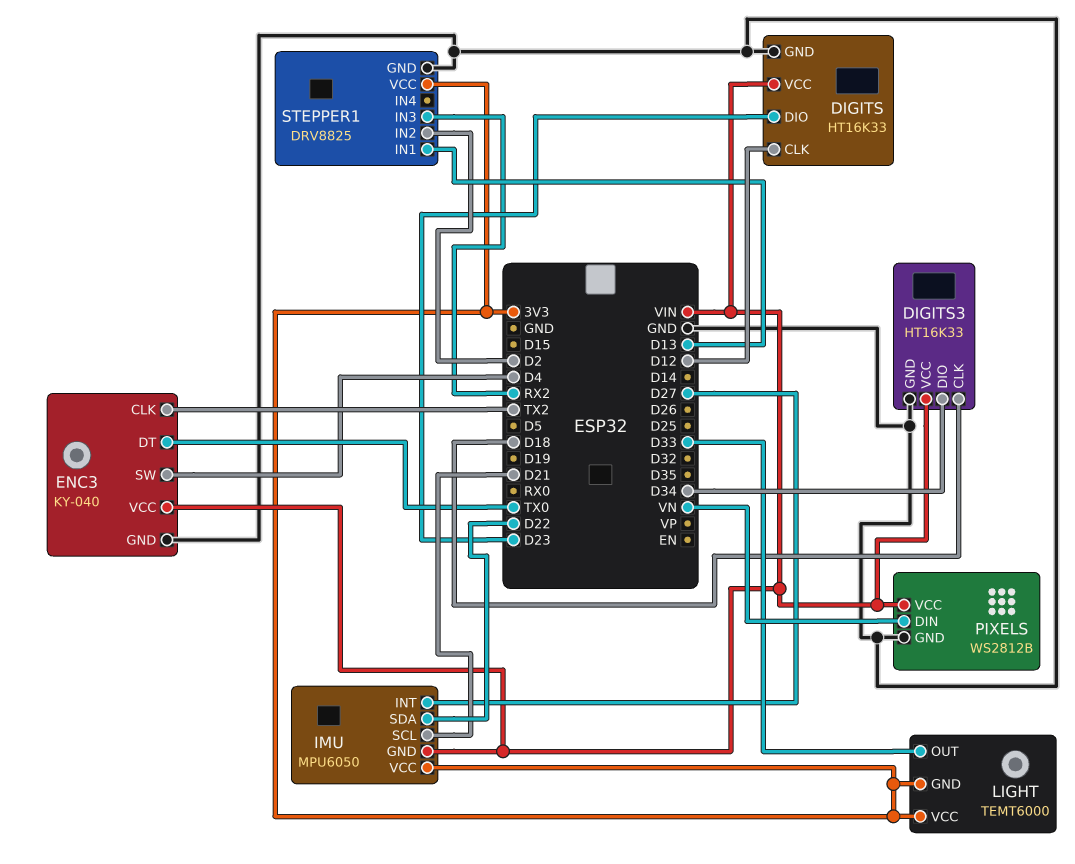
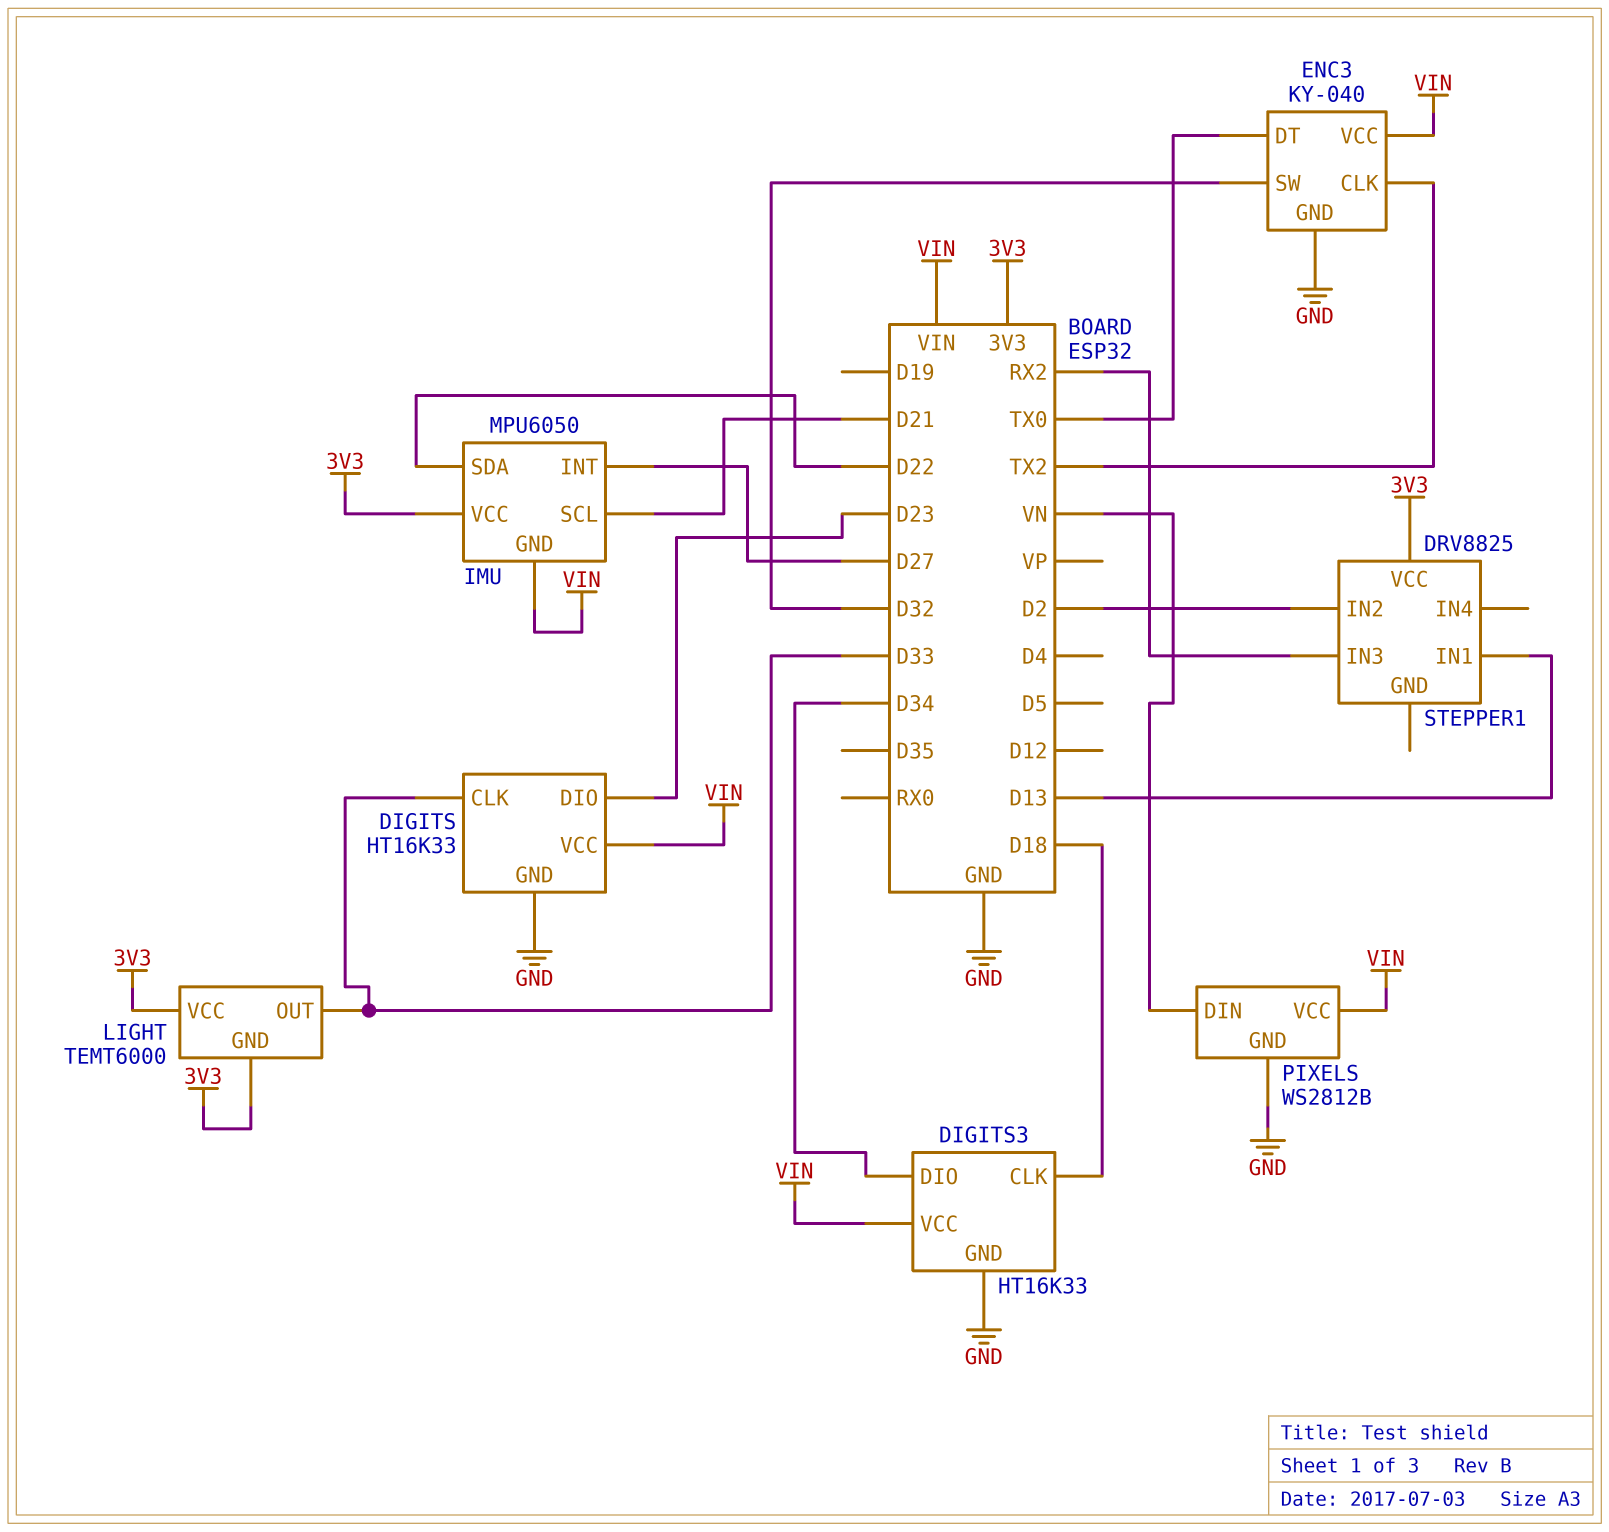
DIGITS pin CLK: D12 -> D33
ENC3 pin SW: D4 -> D32
STEPPER1 pin GND: GND -> none

